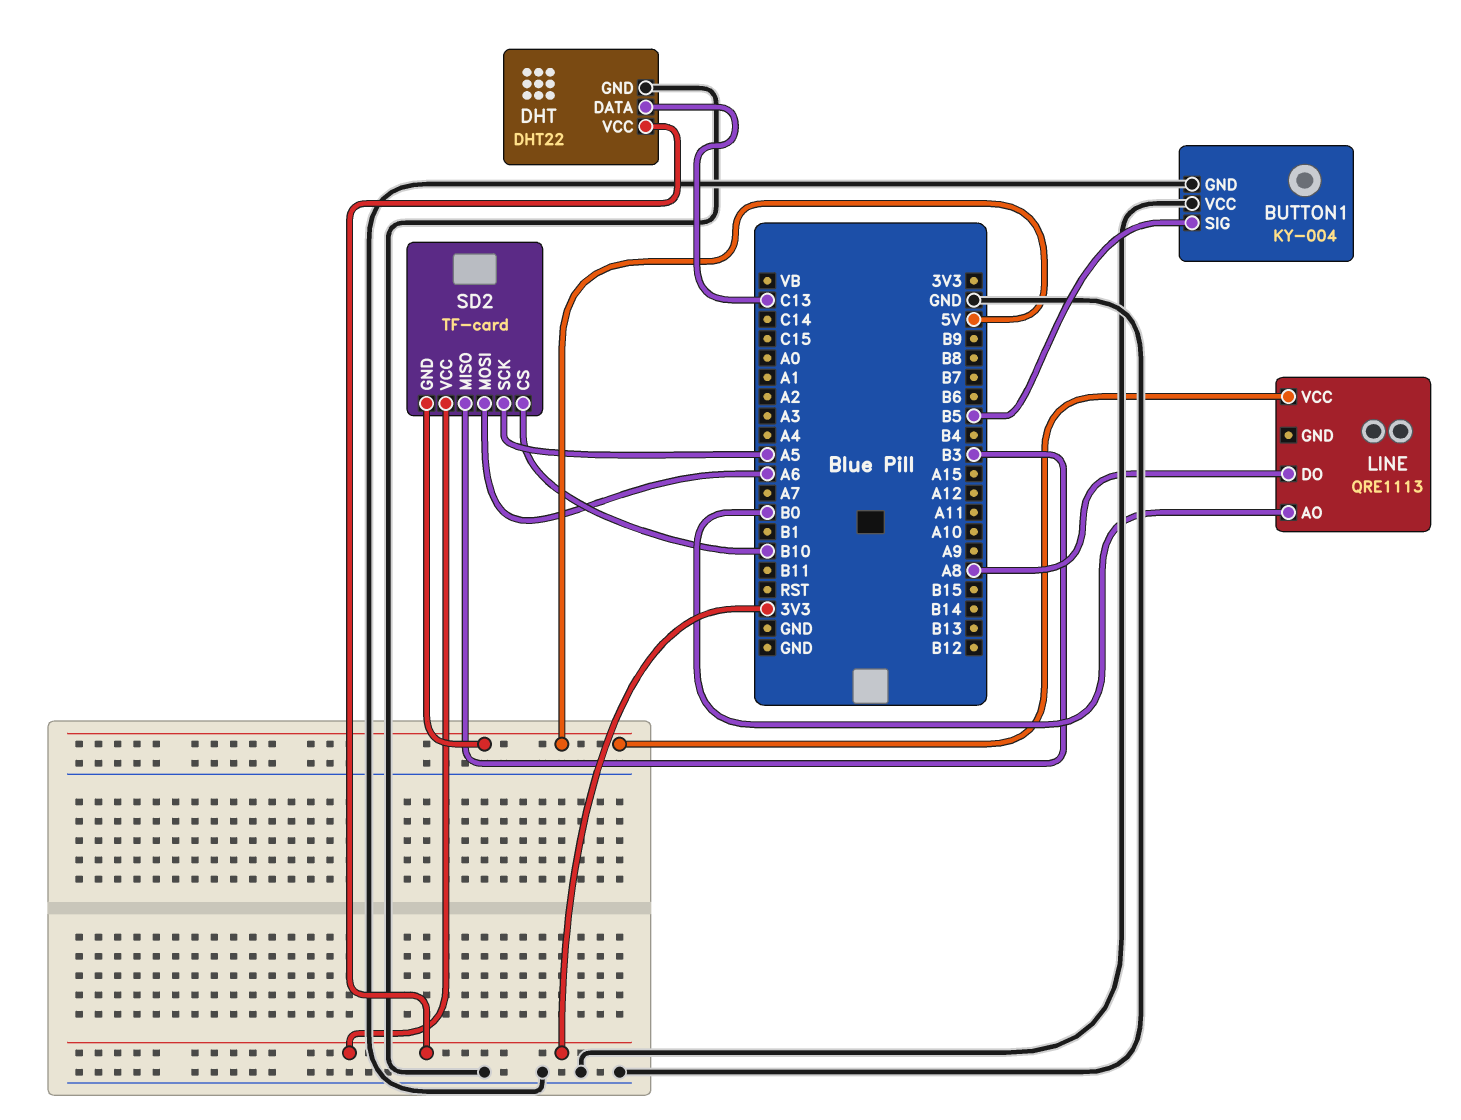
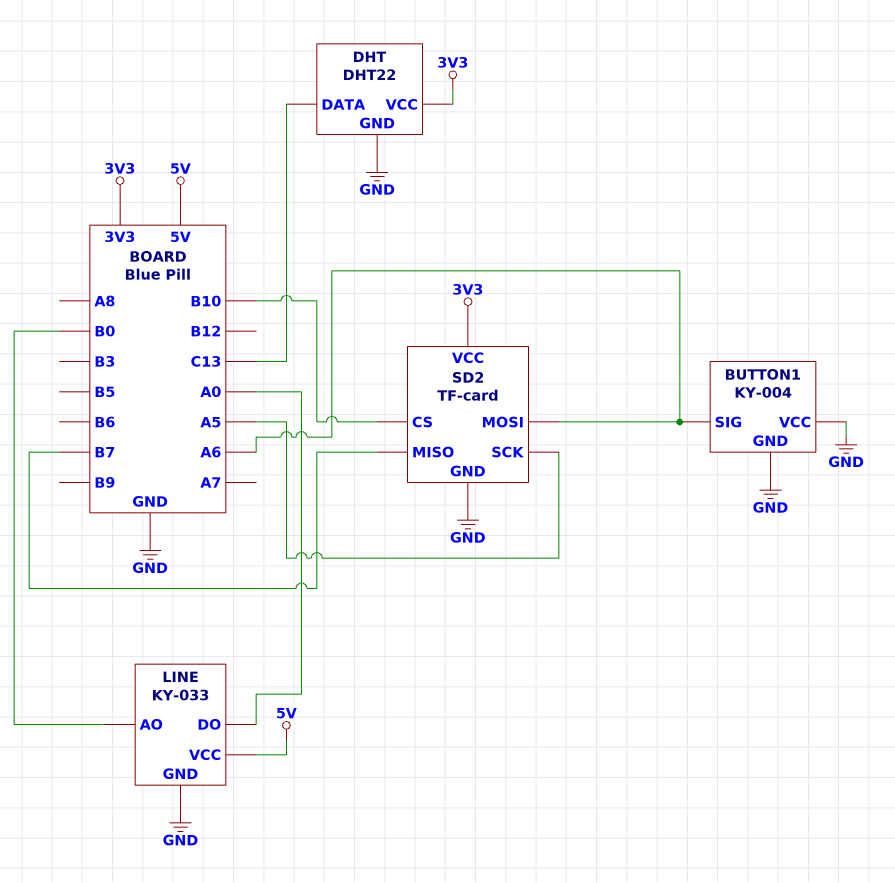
BUTTON1 pin SIG: B5 -> A6
LINE: QRE1113 -> KY-033
LINE pin DO: A8 -> A0
LINE pin GND: none -> GND
SD2 pin GND: 5V -> GND
SD2 pin MISO: B3 -> B7

